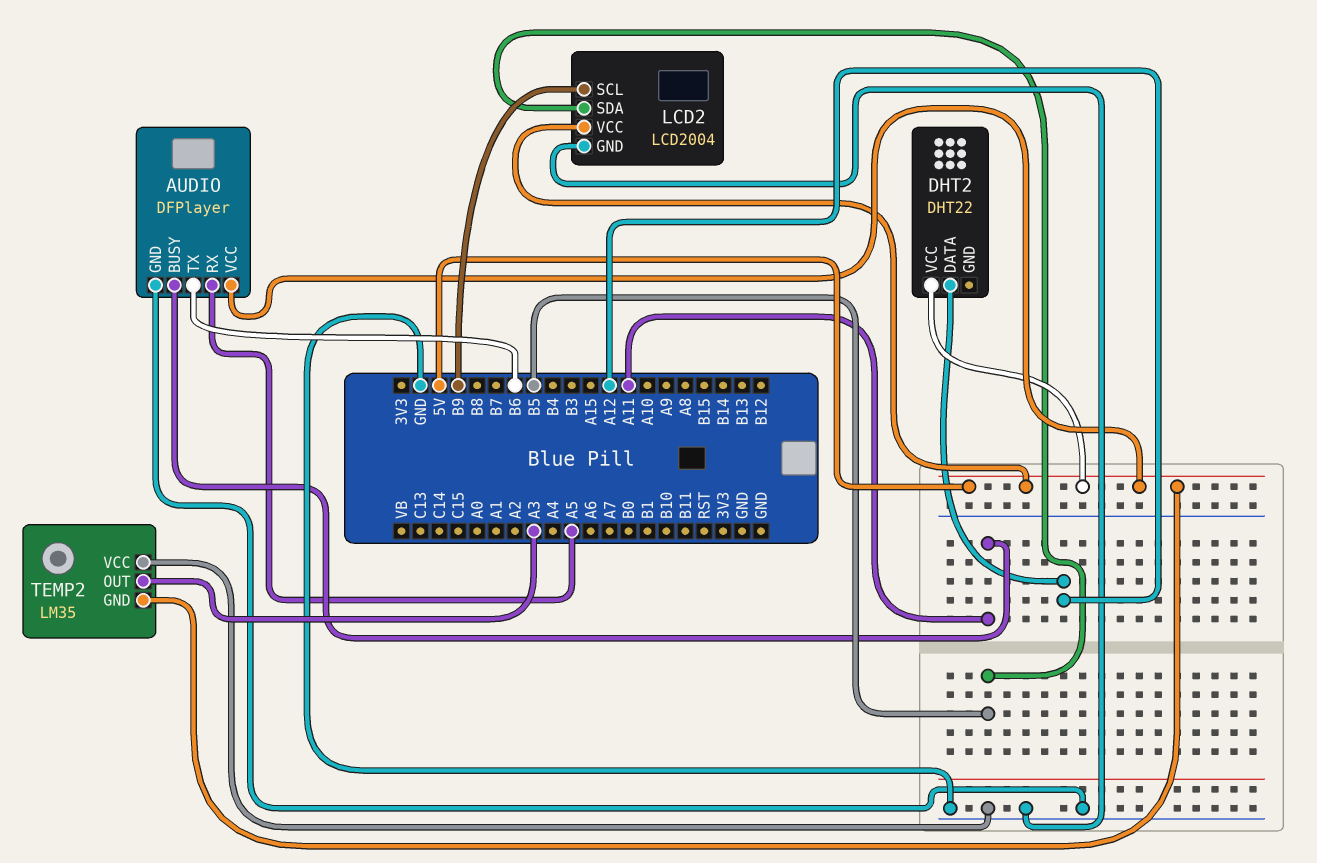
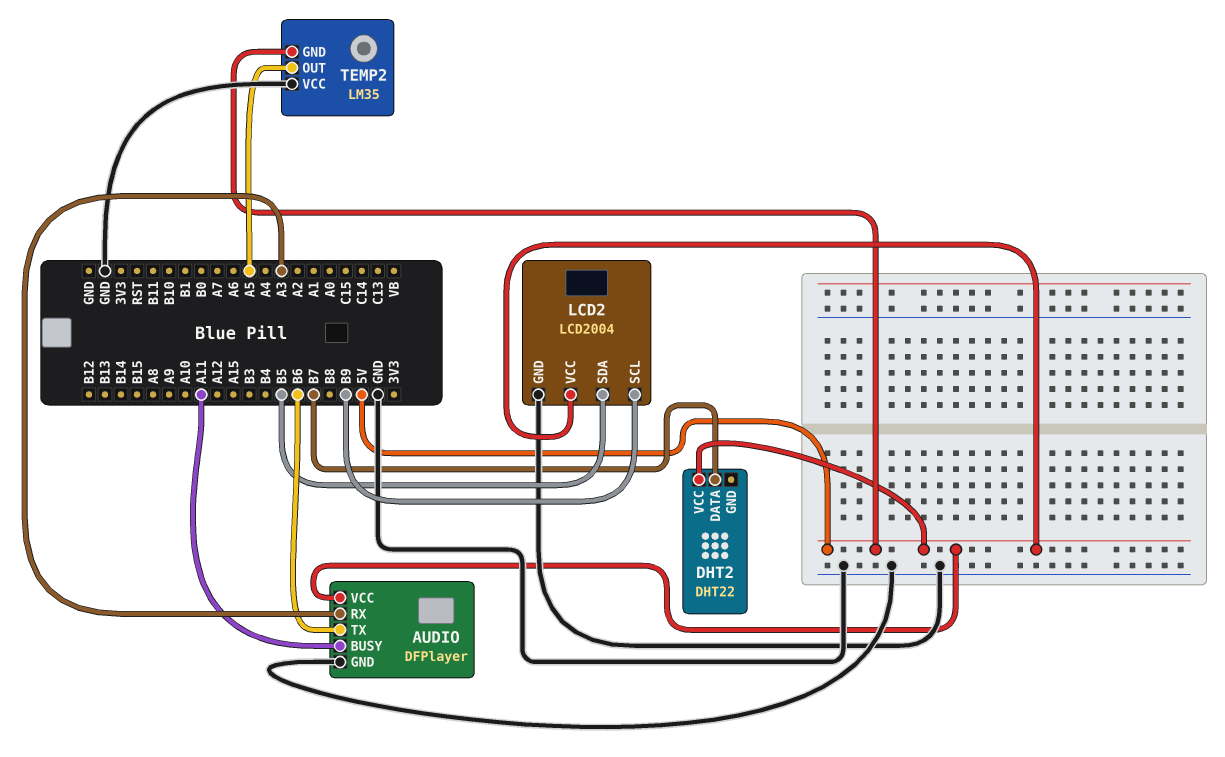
AUDIO pin RX: A5 -> A3
DHT2 pin DATA: A12 -> B7
TEMP2 pin OUT: A3 -> A5

